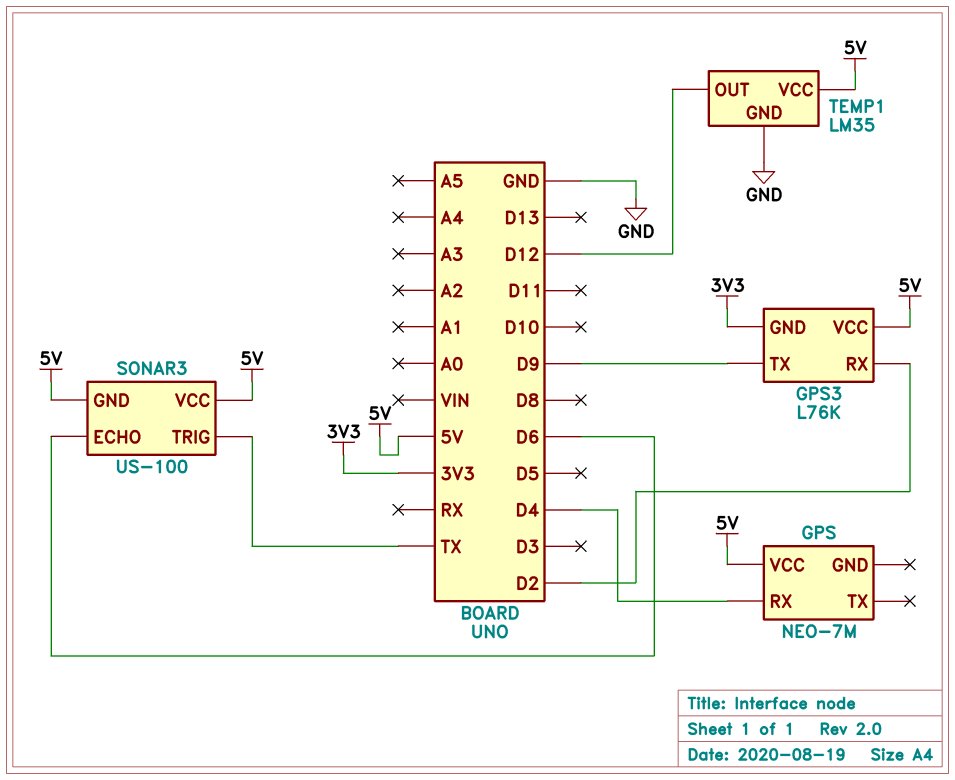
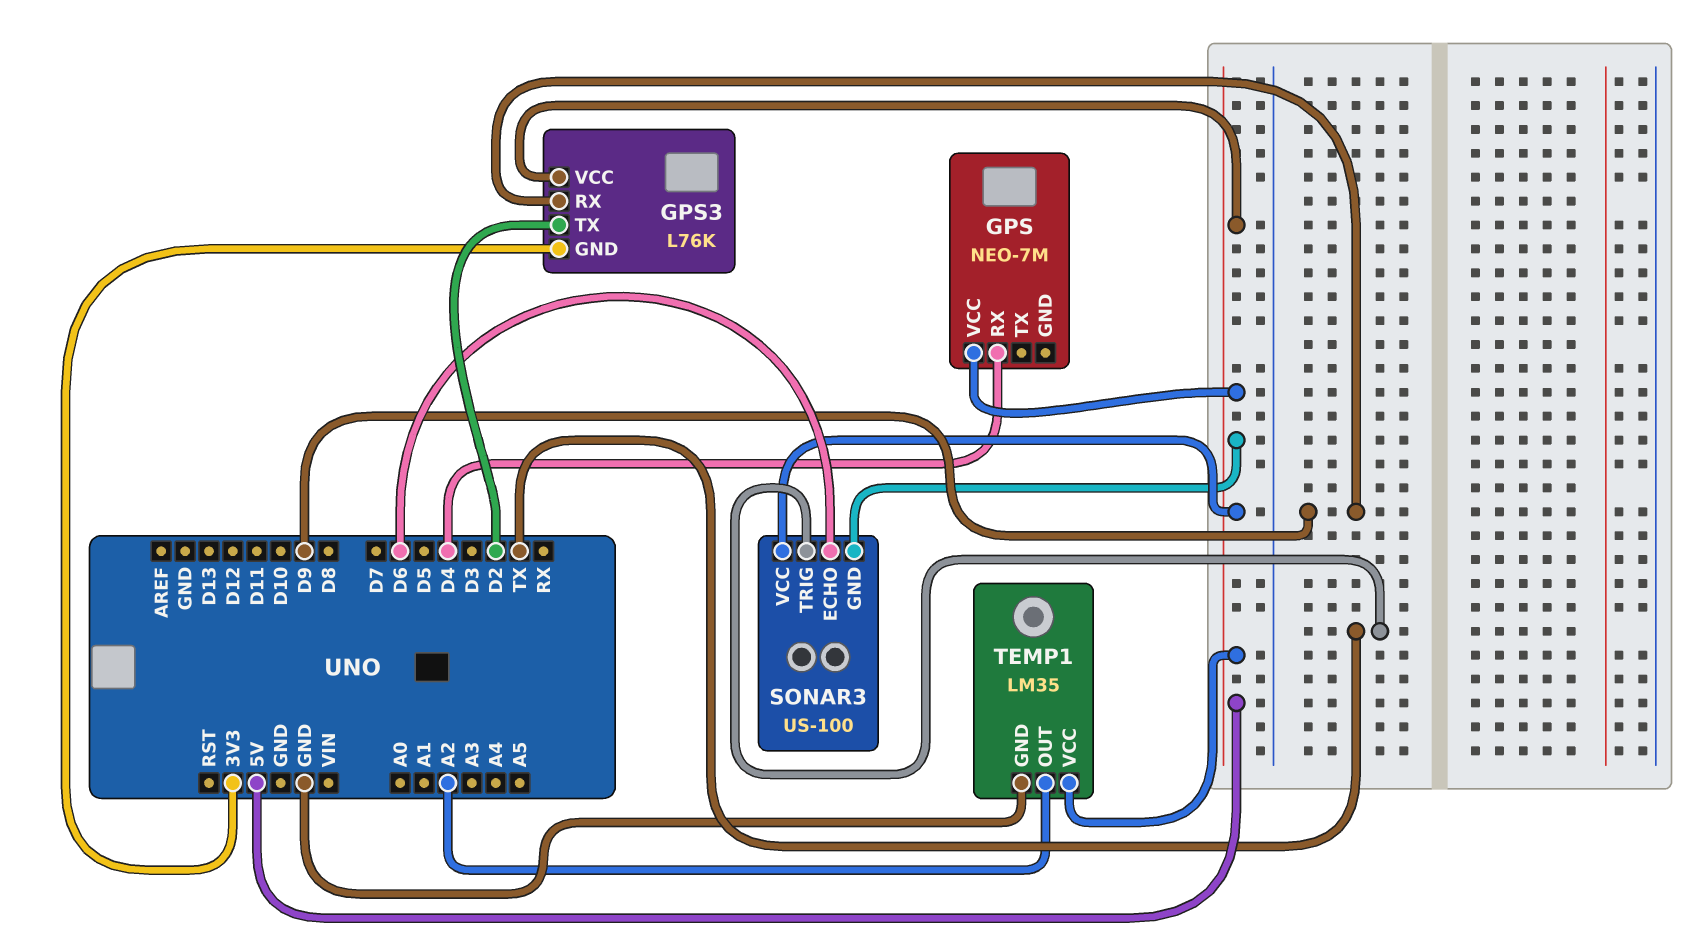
GPS3 pin RX: D2 -> D9
GPS3 pin TX: D9 -> D2
TEMP1 pin OUT: D12 -> A2

